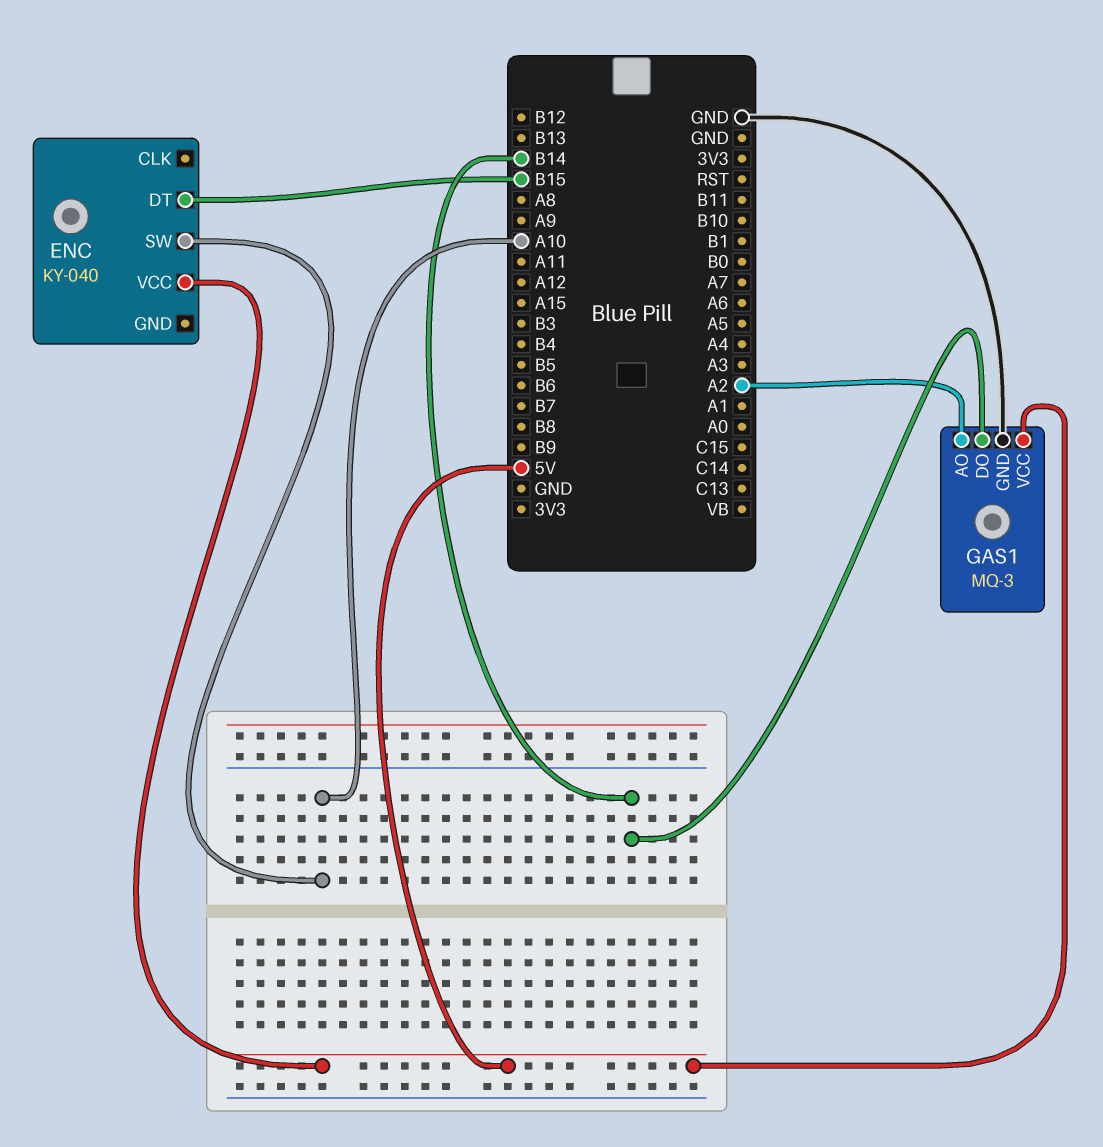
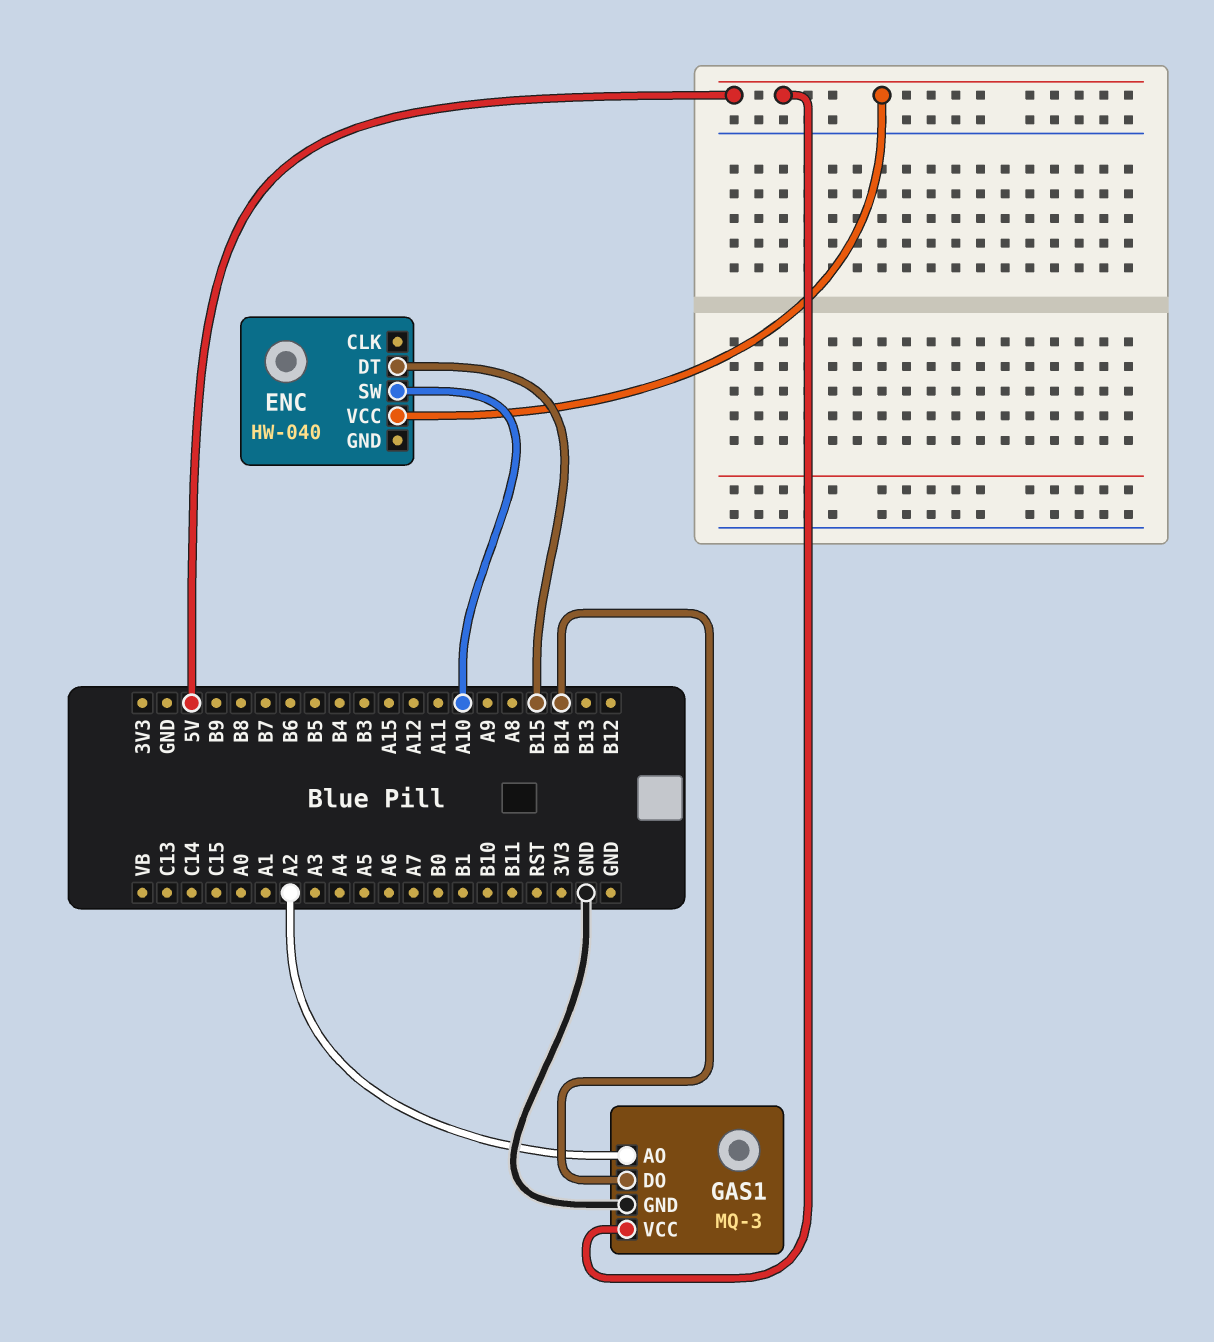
ENC: KY-040 -> HW-040

